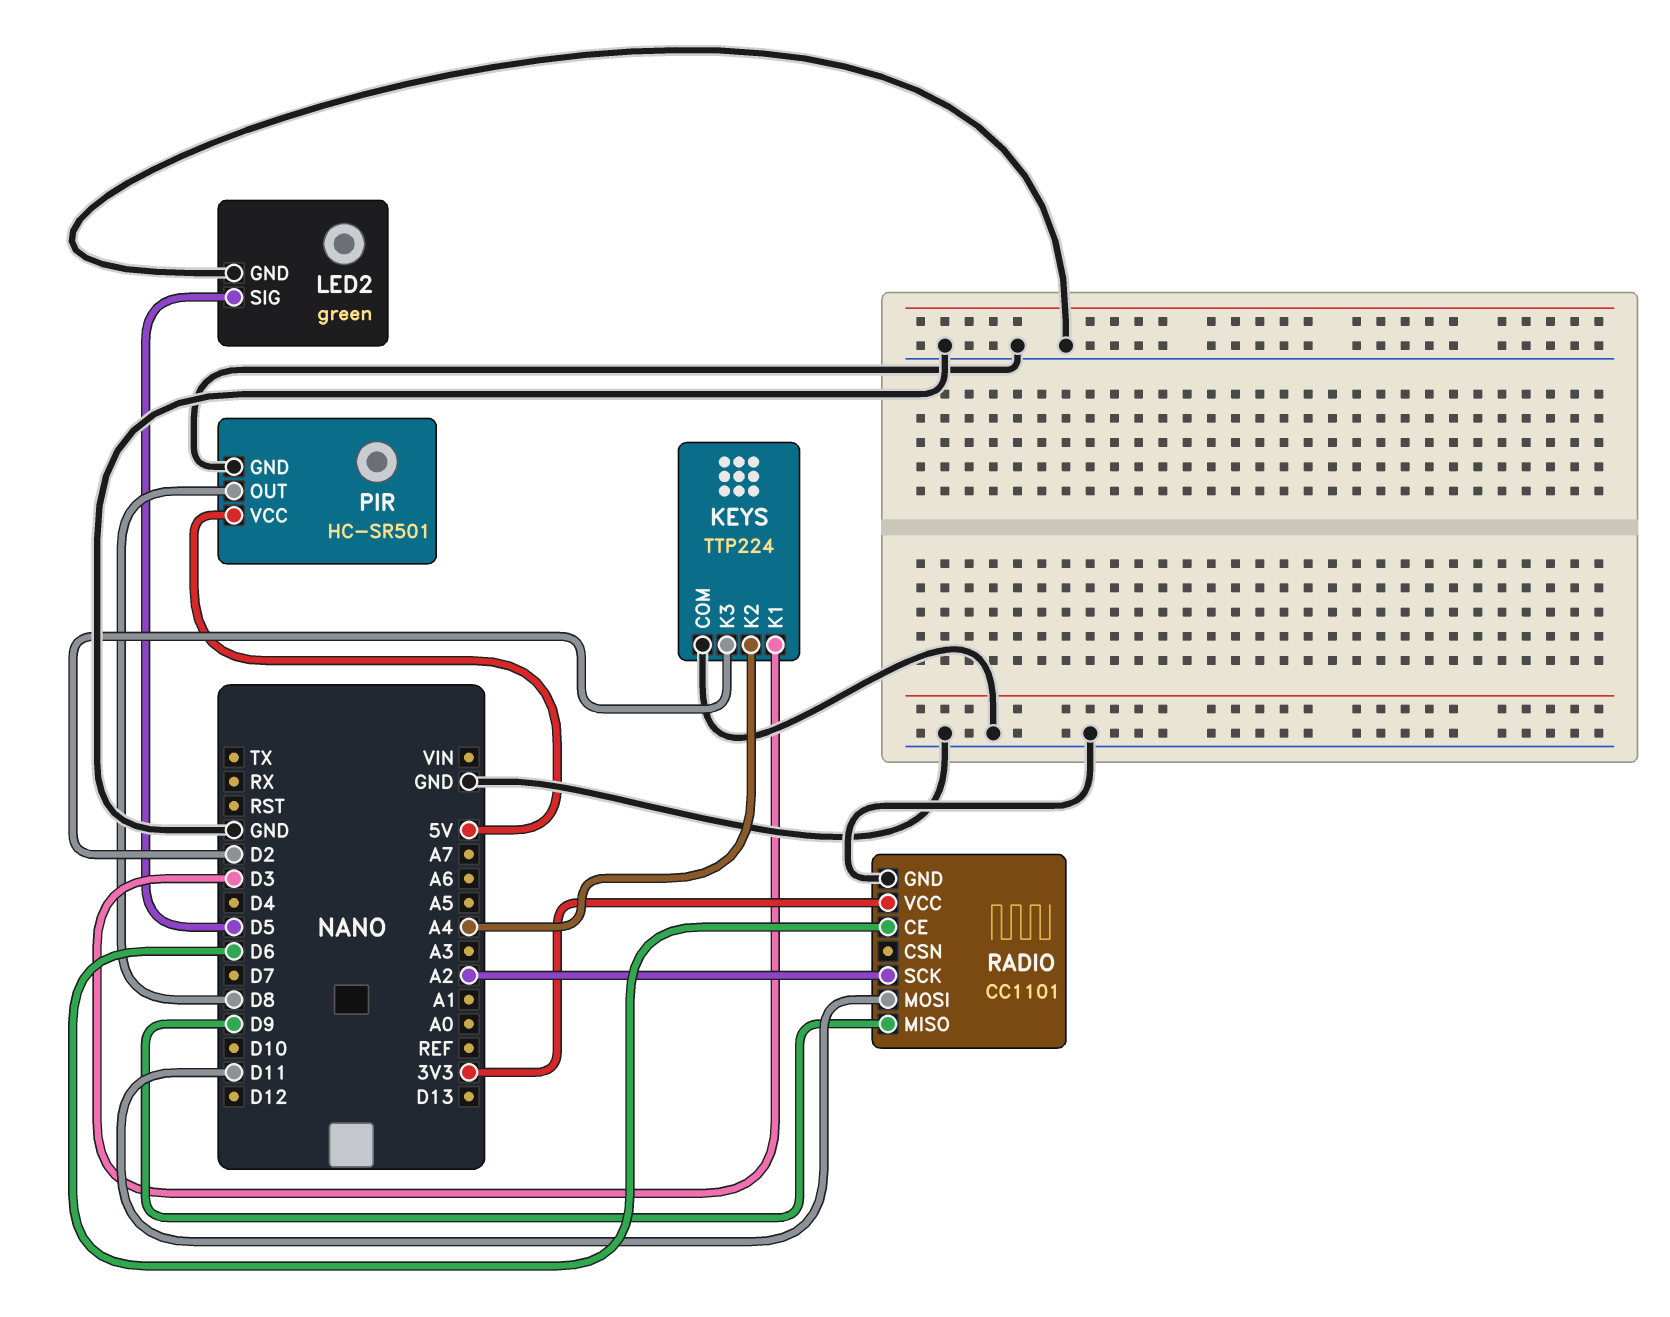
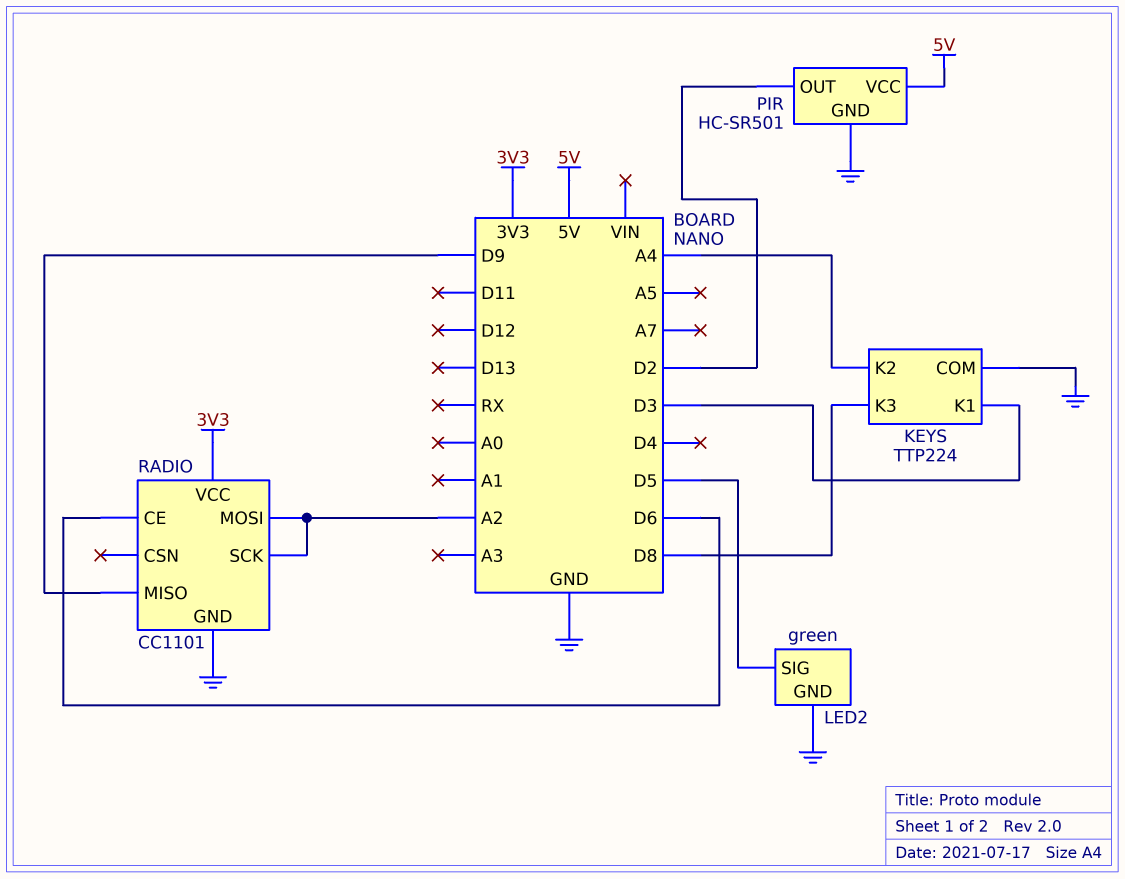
KEYS pin K3: D2 -> D8
PIR pin OUT: D8 -> D2
RADIO pin MOSI: D11 -> A2

